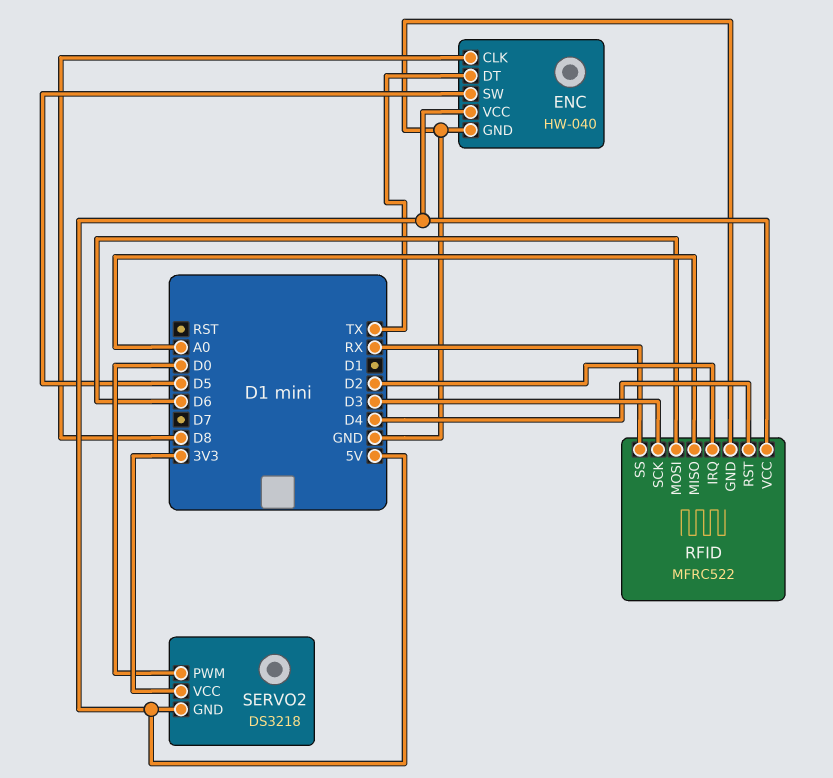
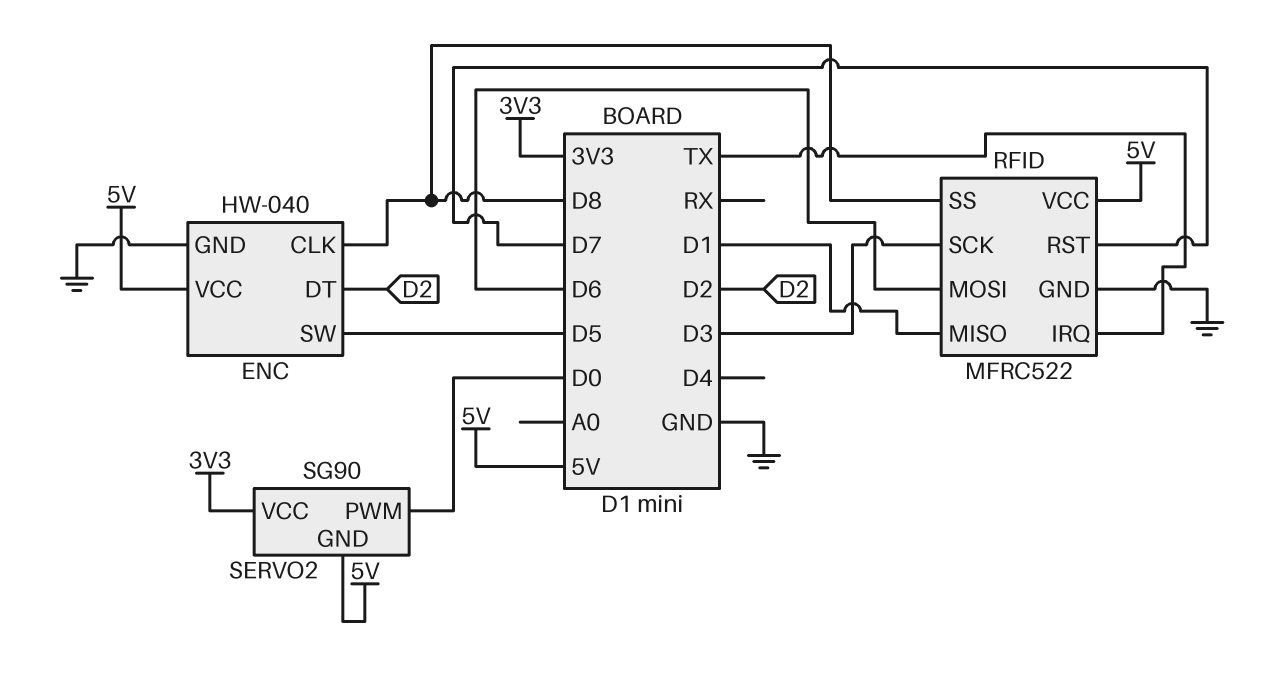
ENC pin DT: TX -> D2
RFID pin IRQ: D2 -> TX
RFID pin MISO: A0 -> D1
RFID pin RST: D4 -> D7
RFID pin SS: RX -> D8
SERVO2: DS3218 -> SG90

